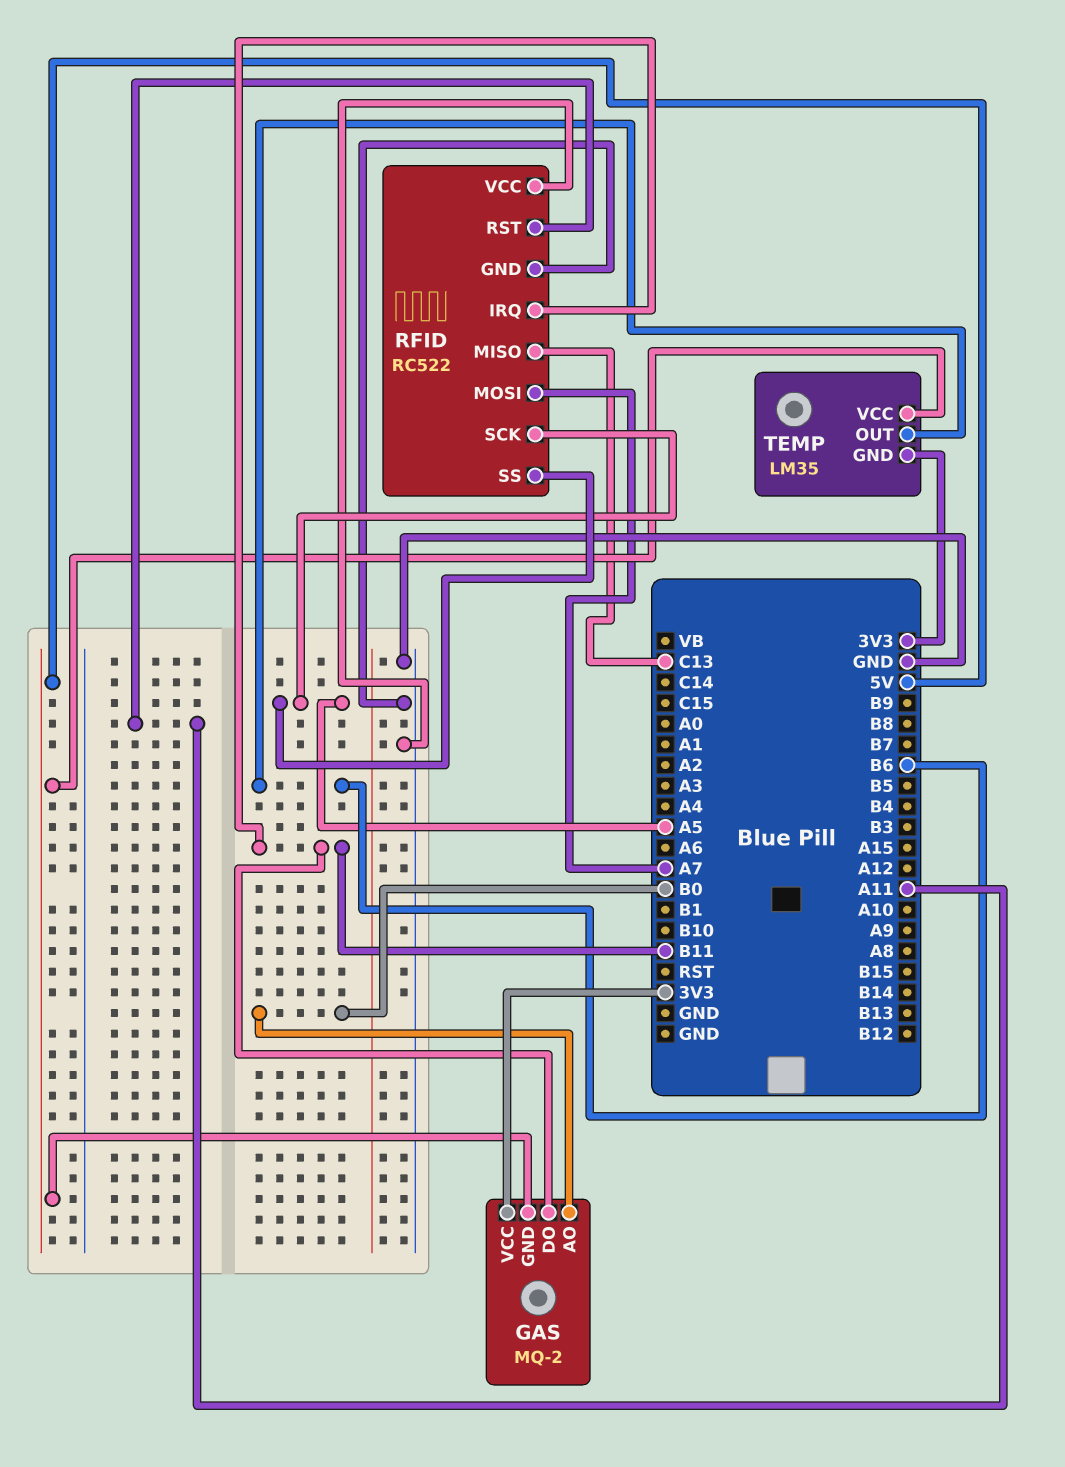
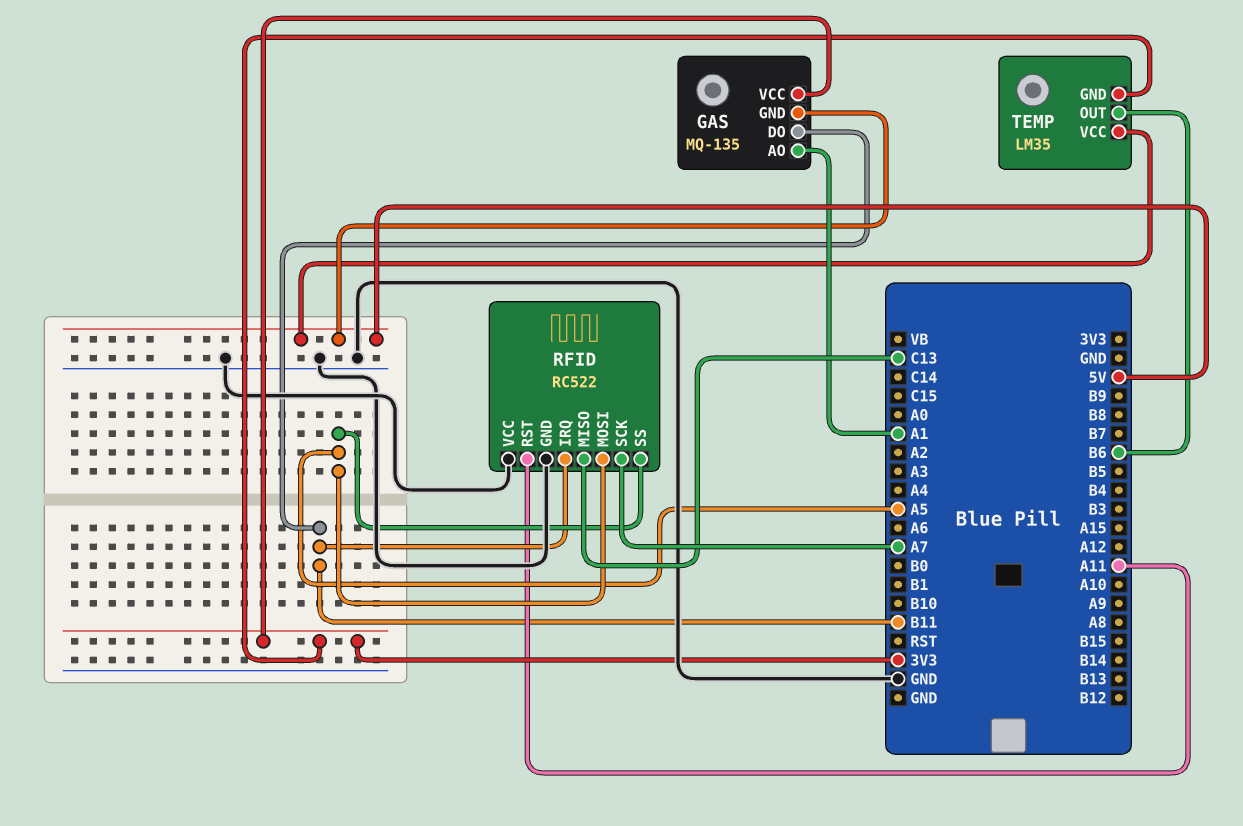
GAS: MQ-2 -> MQ-135
GAS pin AO: B0 -> A1
RFID pin MOSI: A7 -> A5
RFID pin SCK: A5 -> A7

